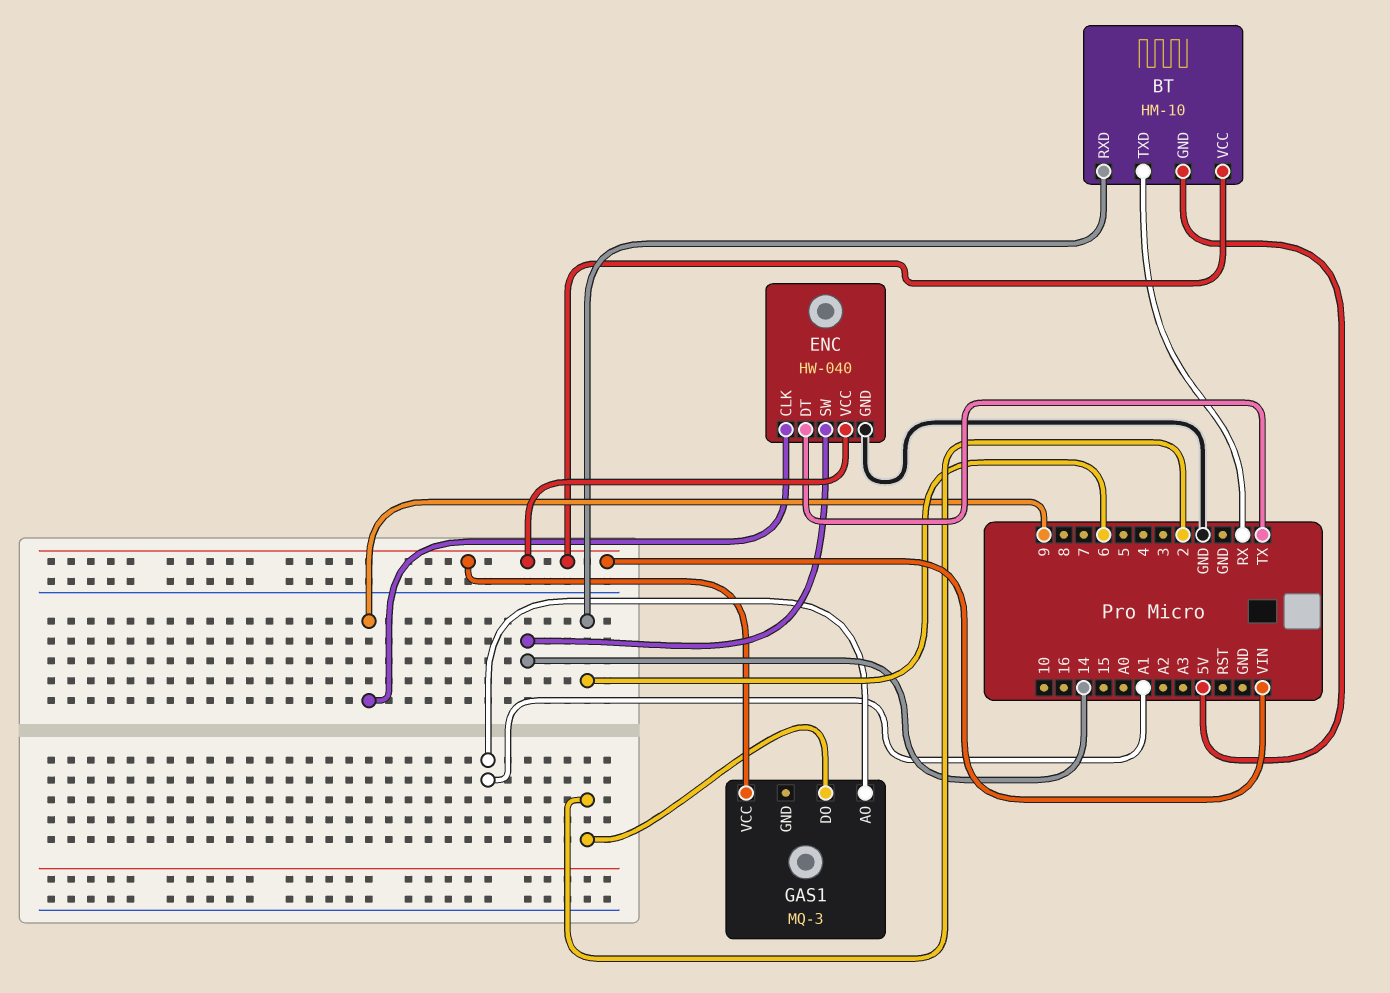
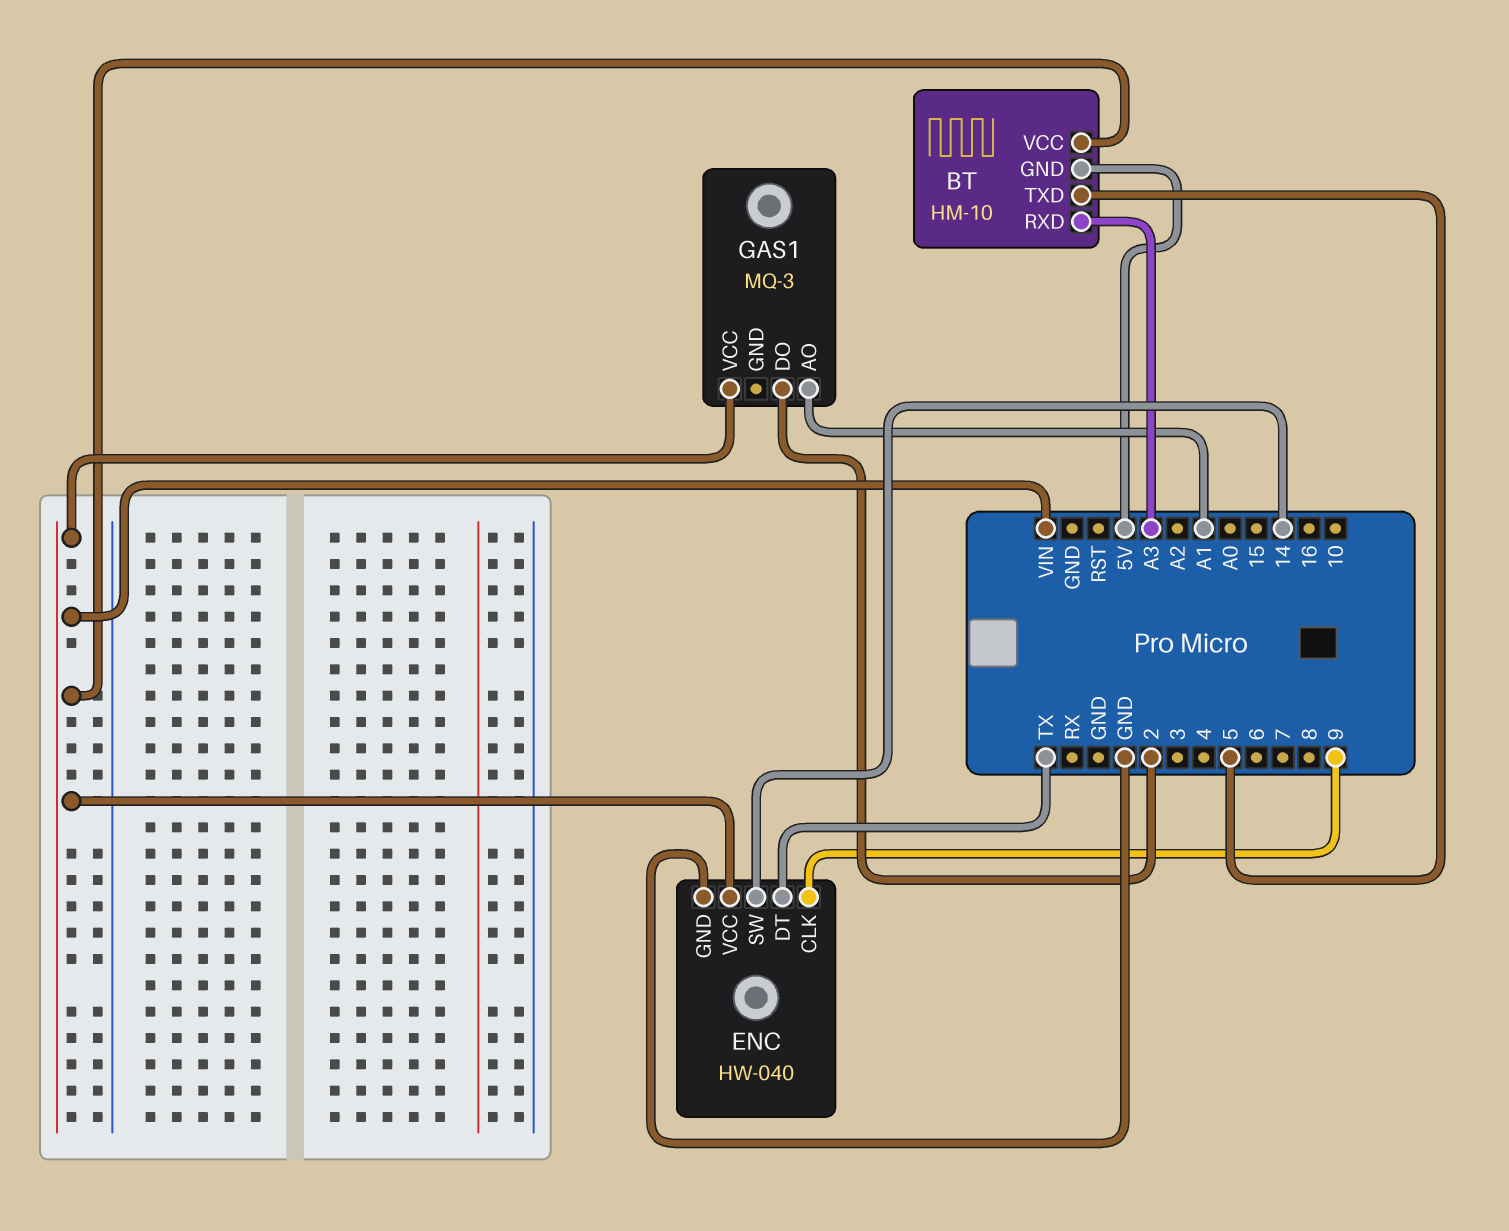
BT pin RXD: 6 -> A3
BT pin TXD: RX -> 5

